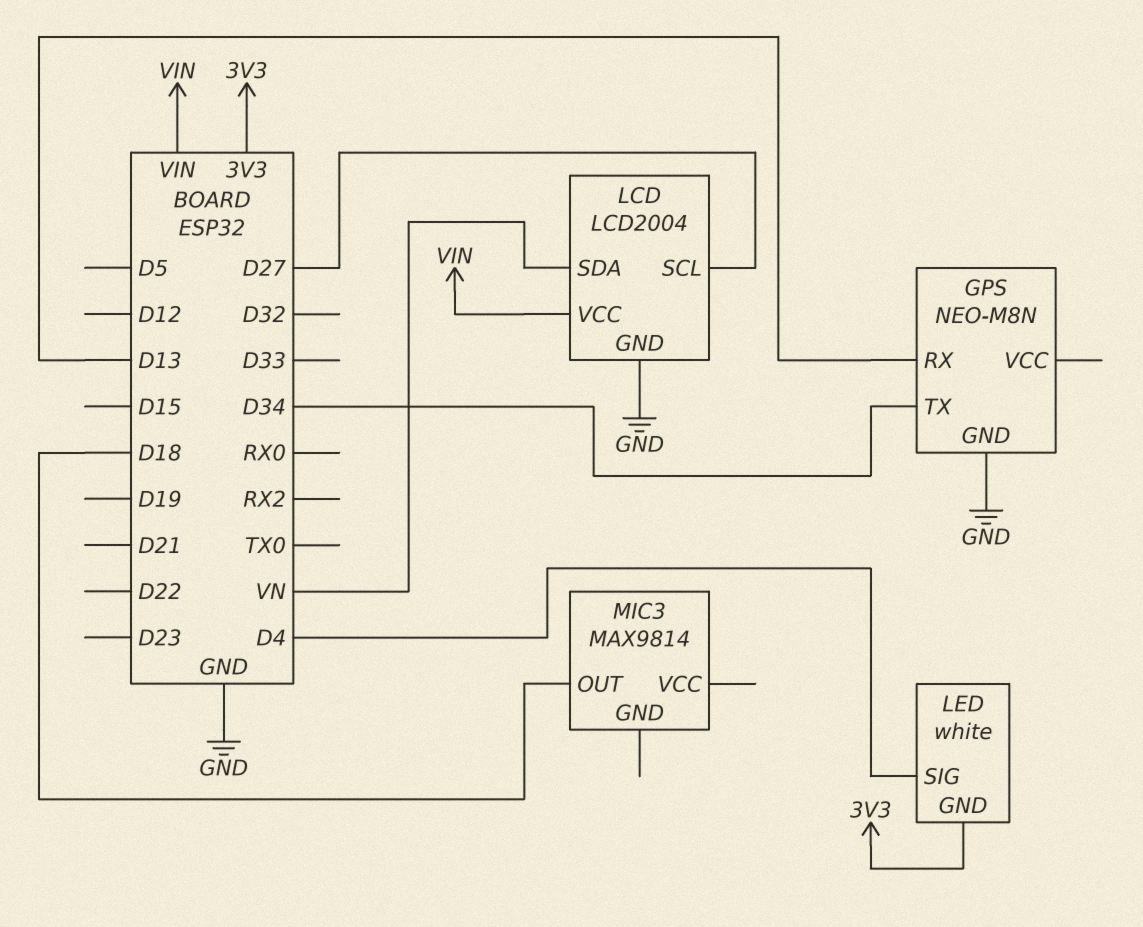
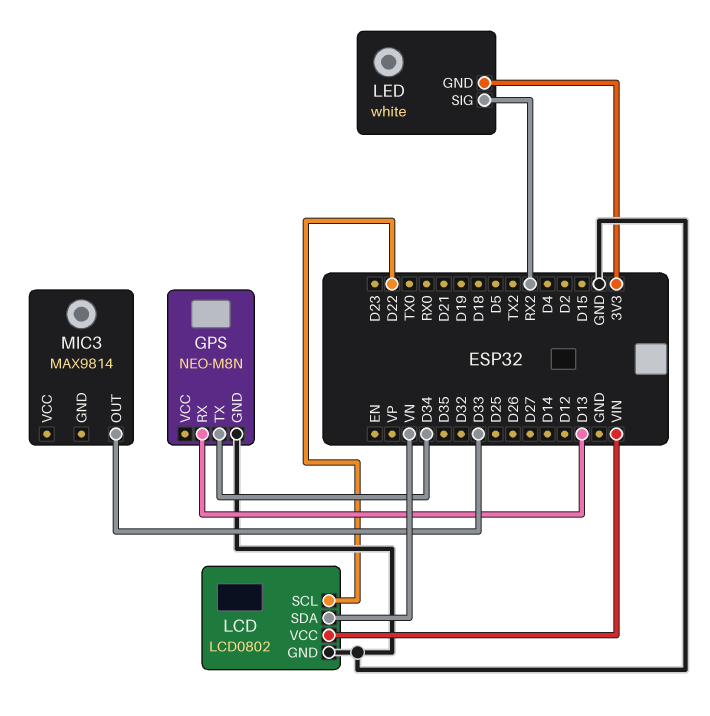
LCD: LCD2004 -> LCD0802
LCD pin SCL: D27 -> D22
LED pin SIG: D4 -> RX2
MIC3 pin OUT: D18 -> D33

